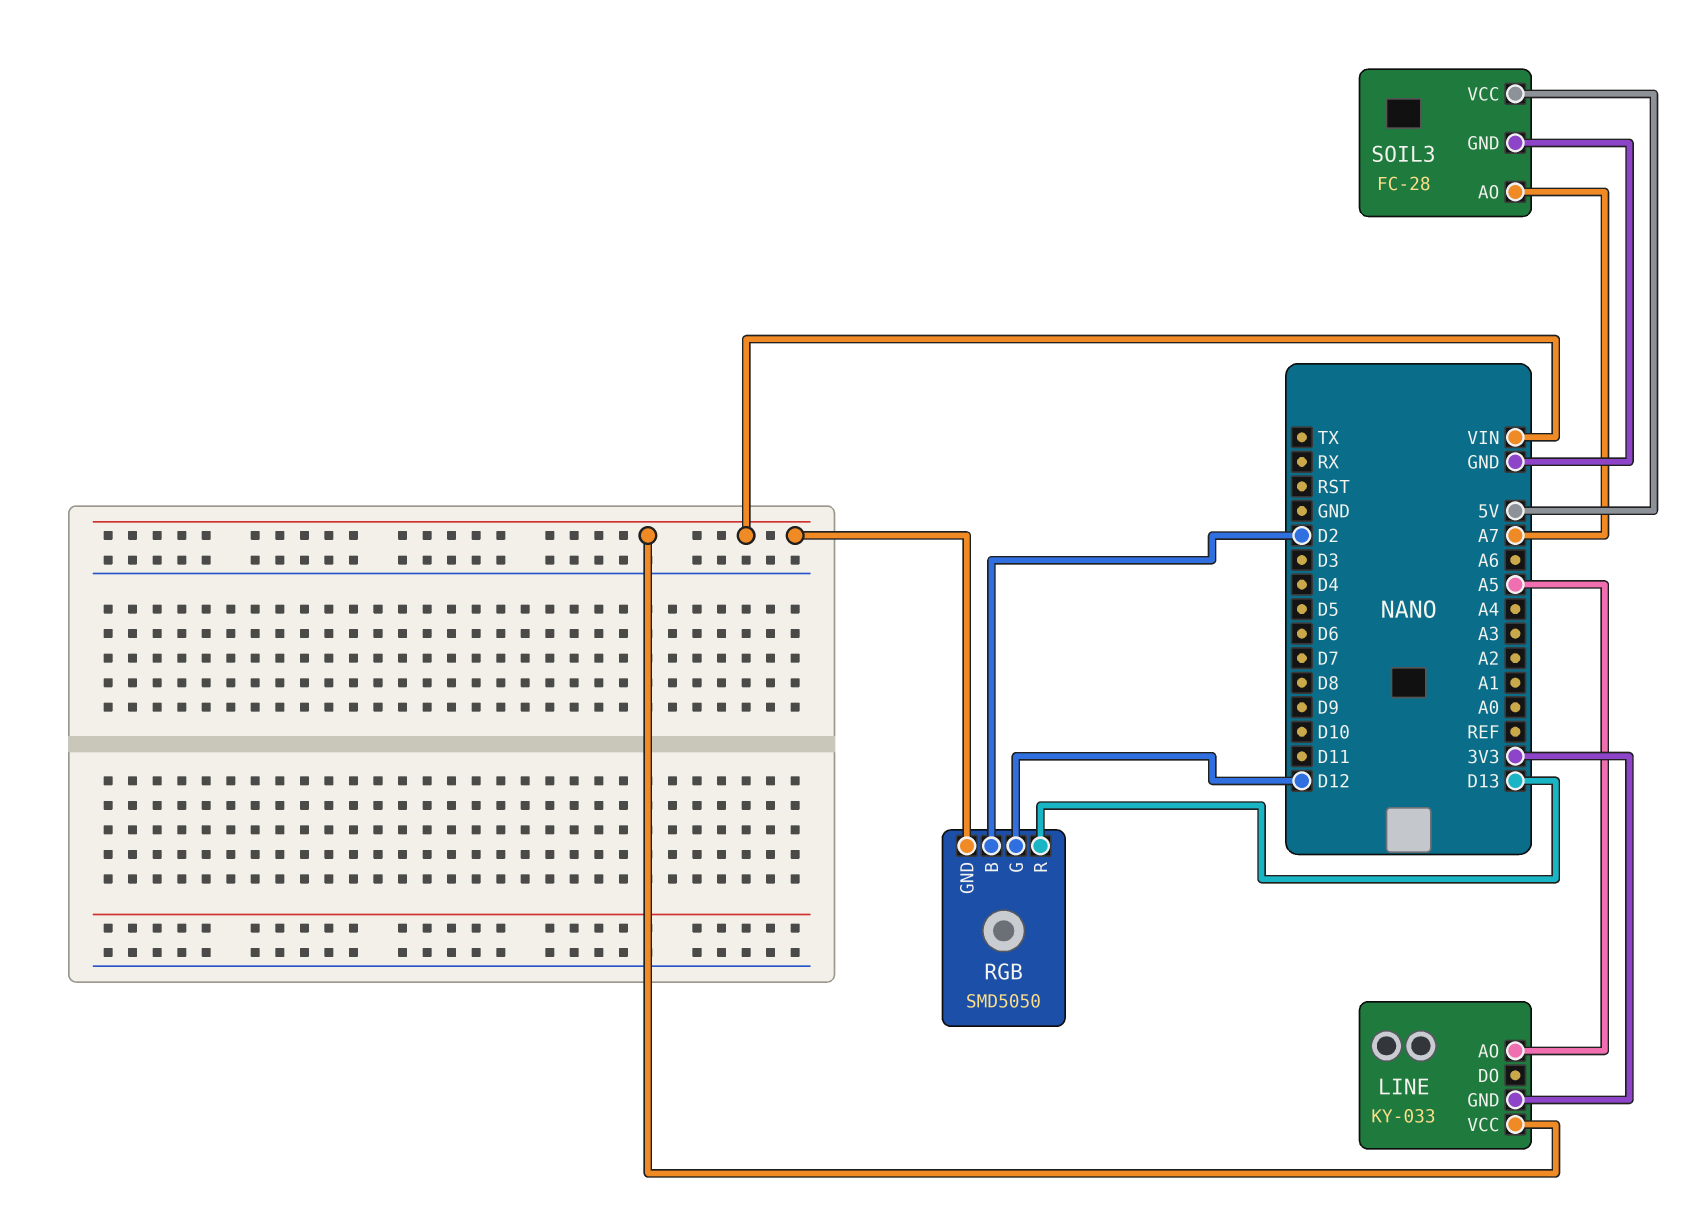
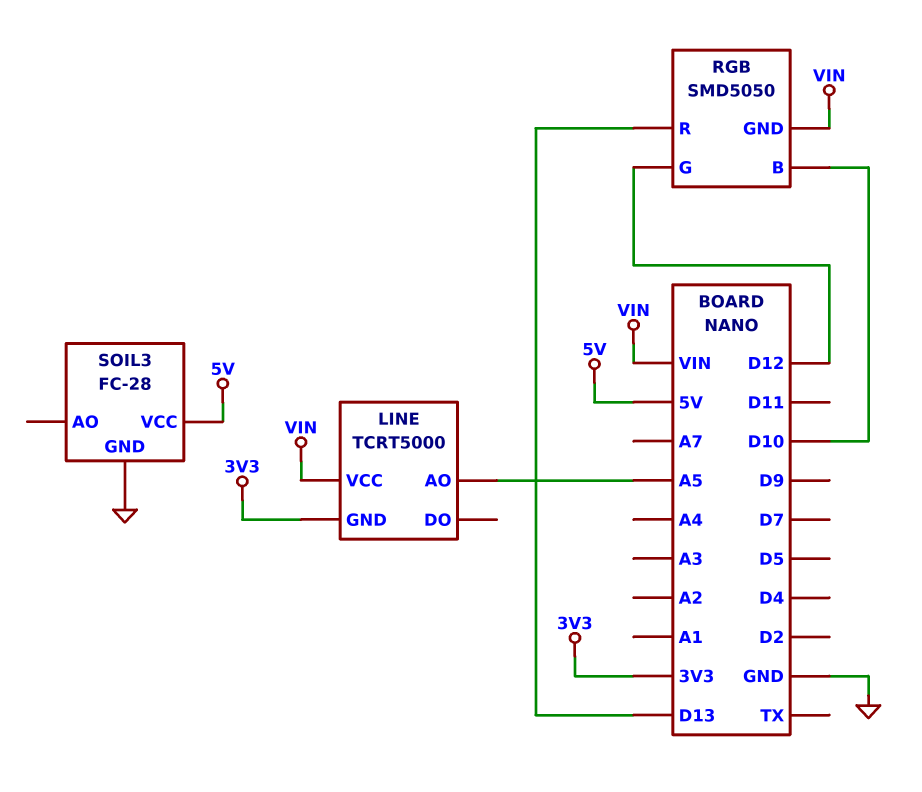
LINE: KY-033 -> TCRT5000
RGB pin B: D2 -> D10
SOIL3 pin AO: A7 -> none

